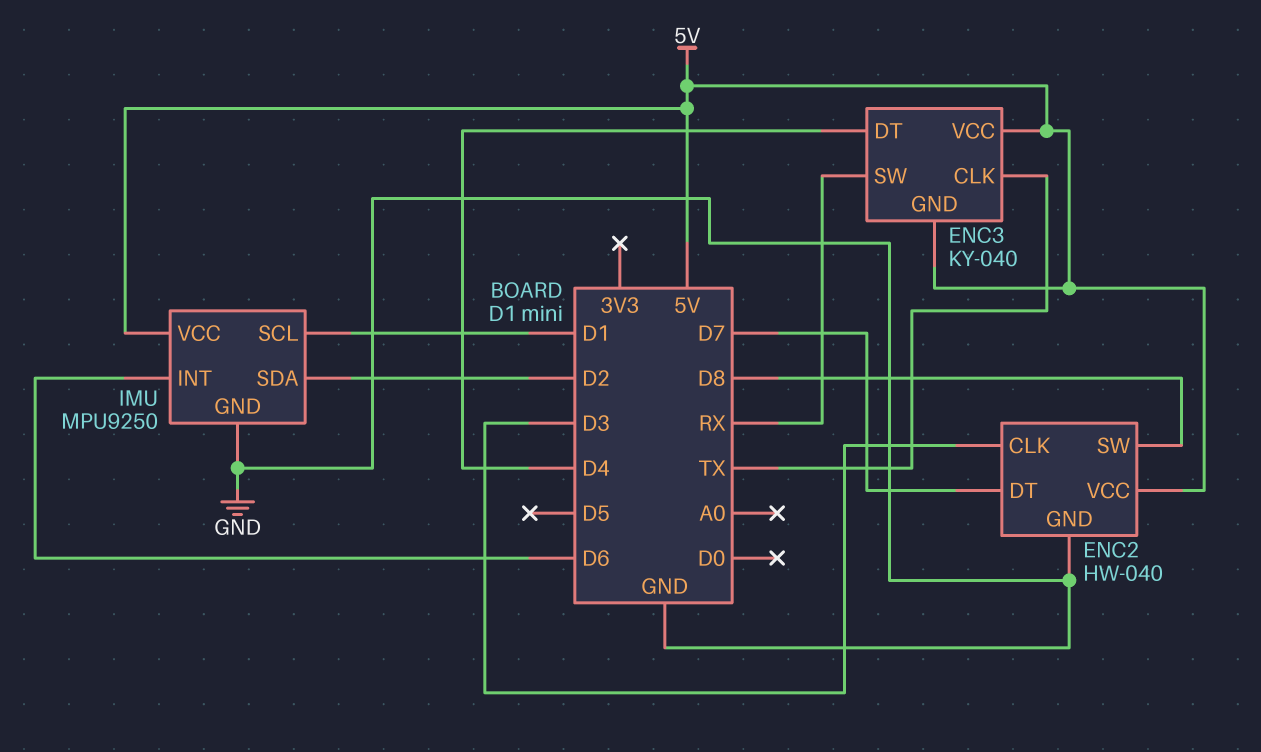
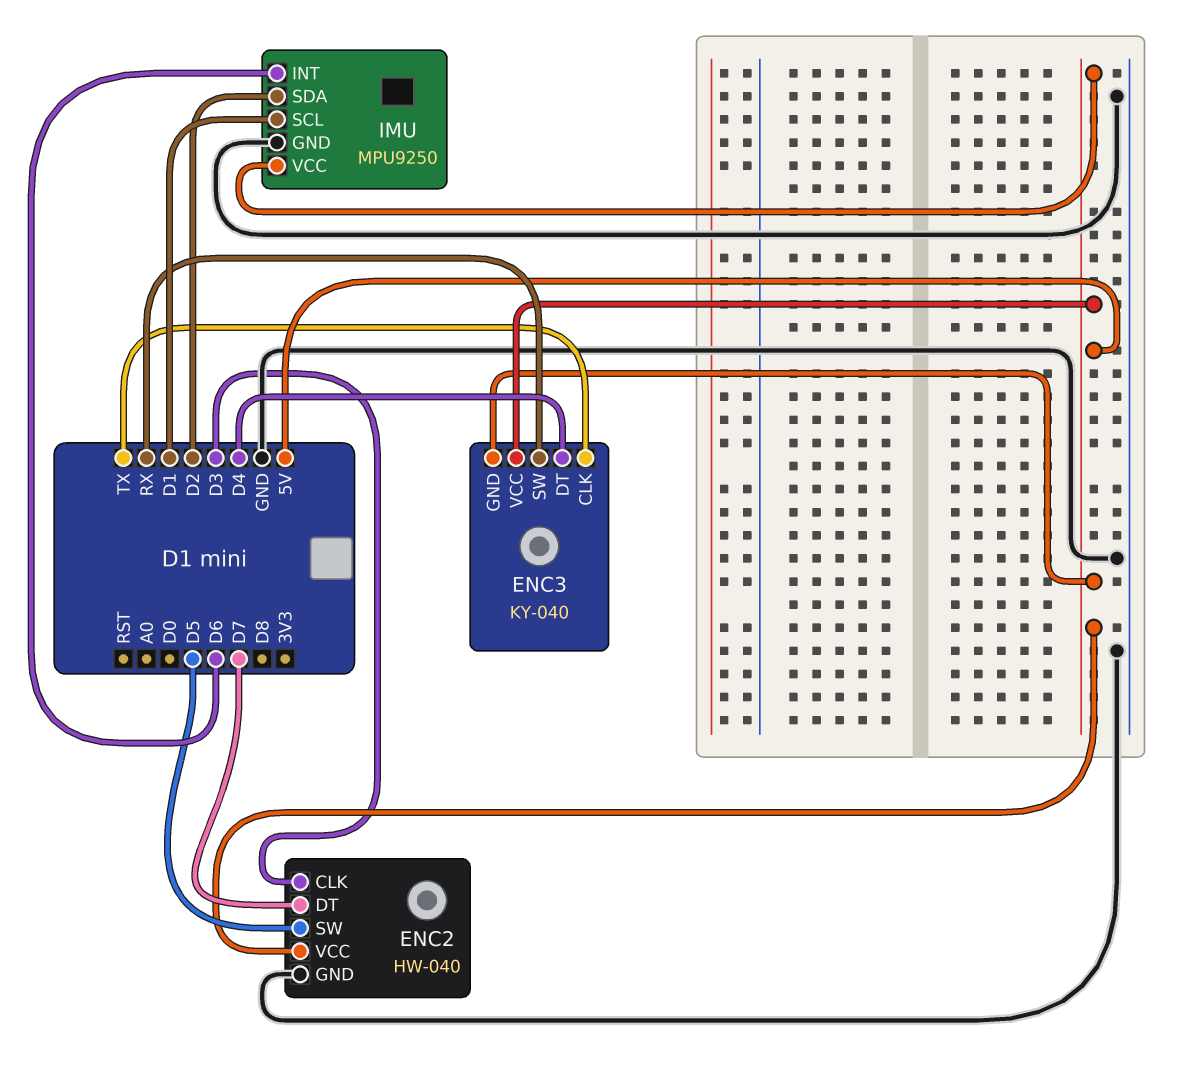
ENC2 pin SW: D8 -> D5

